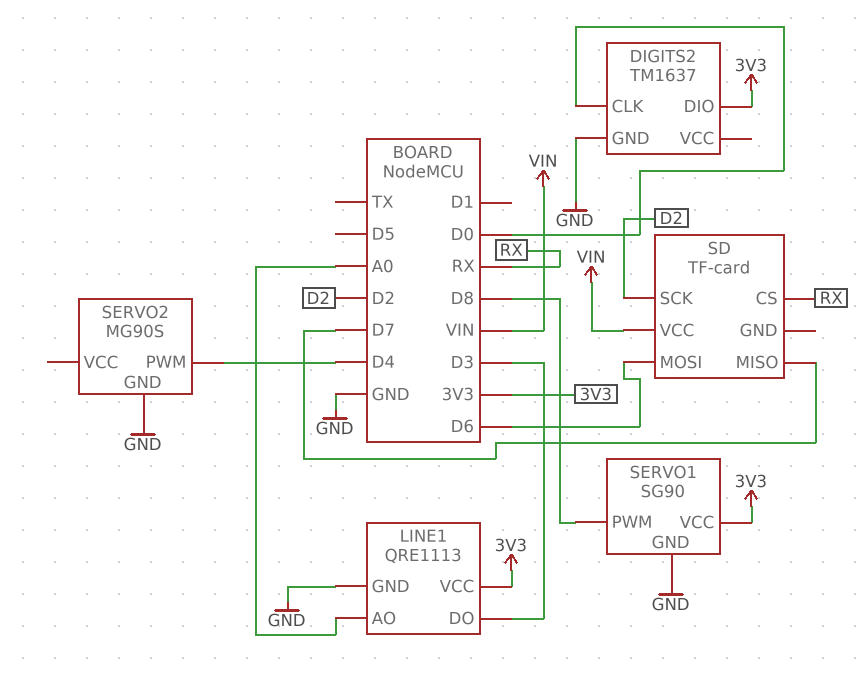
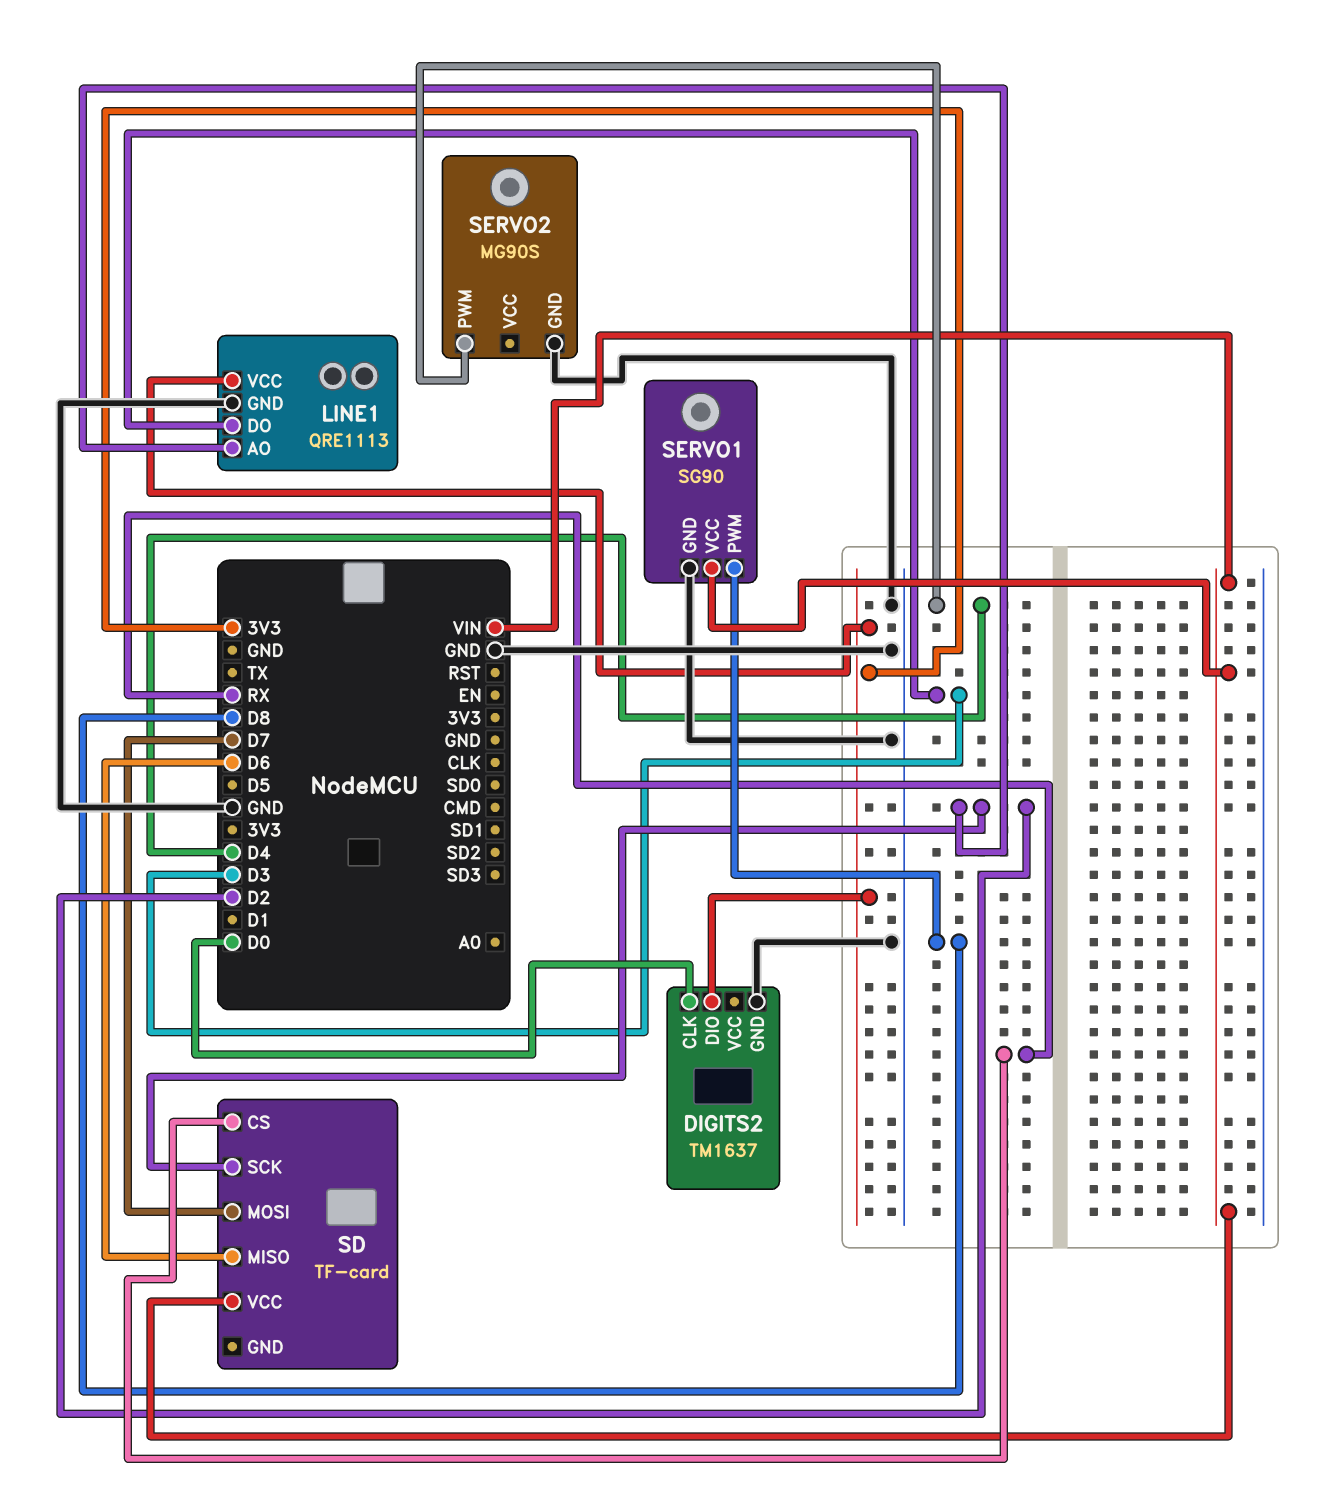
LINE1 pin AO: A0 -> D2
SD pin MISO: D7 -> D6
SD pin MOSI: D6 -> D7
SERVO1 pin VCC: 3V3 -> VIN

